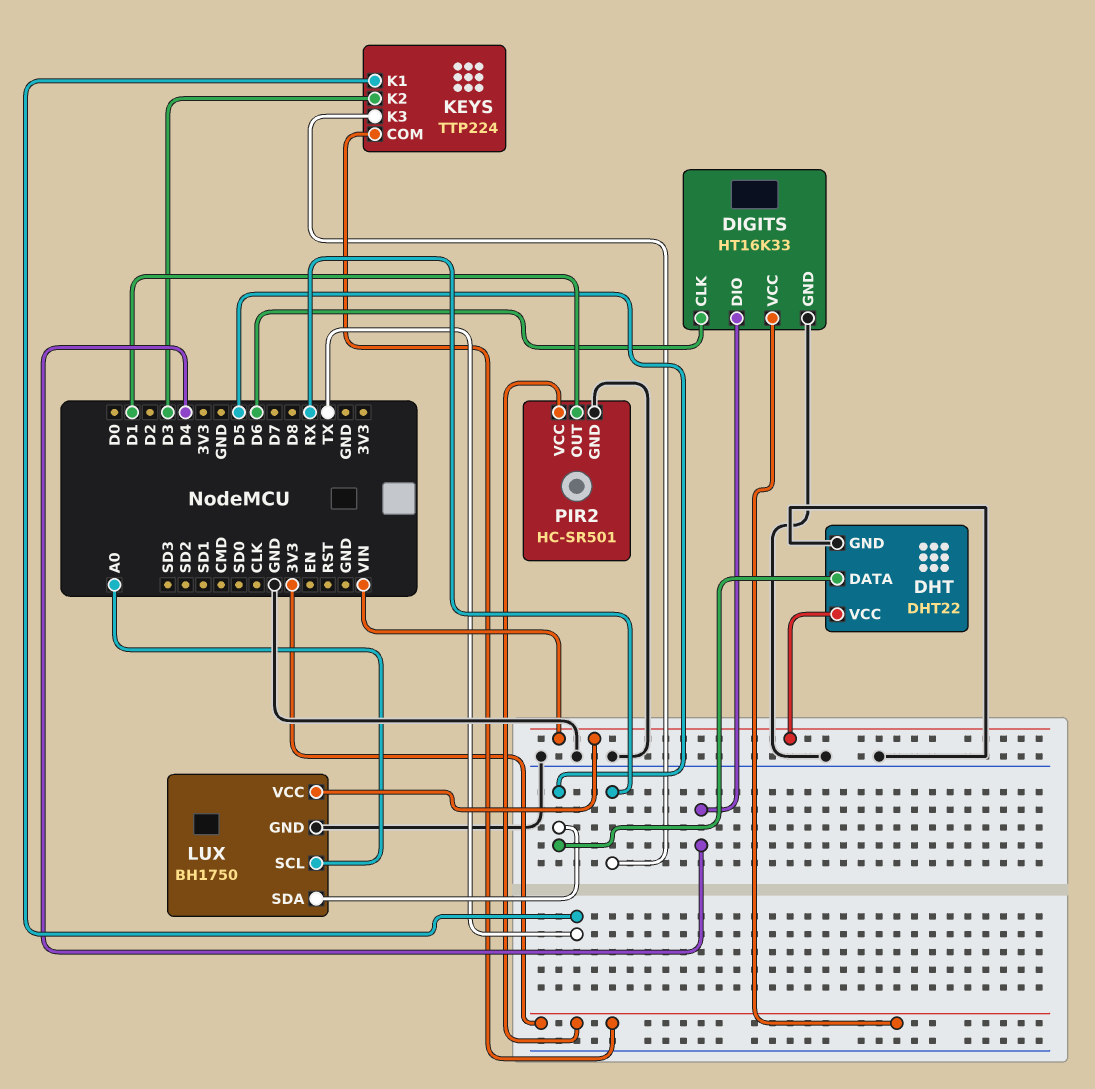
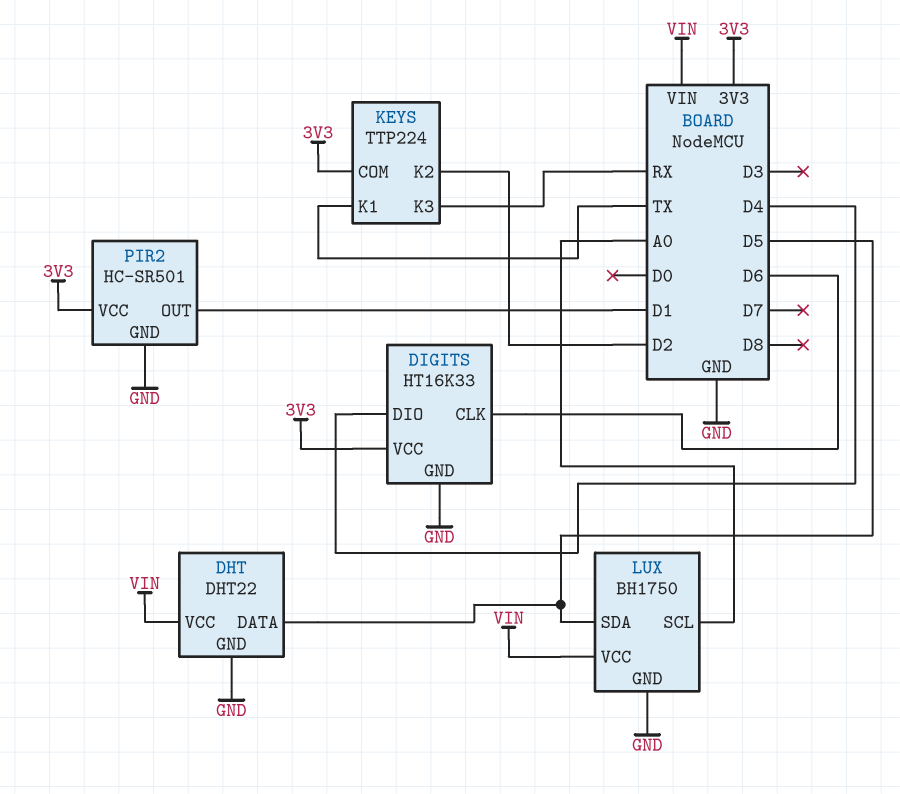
KEYS pin K2: D3 -> D2

